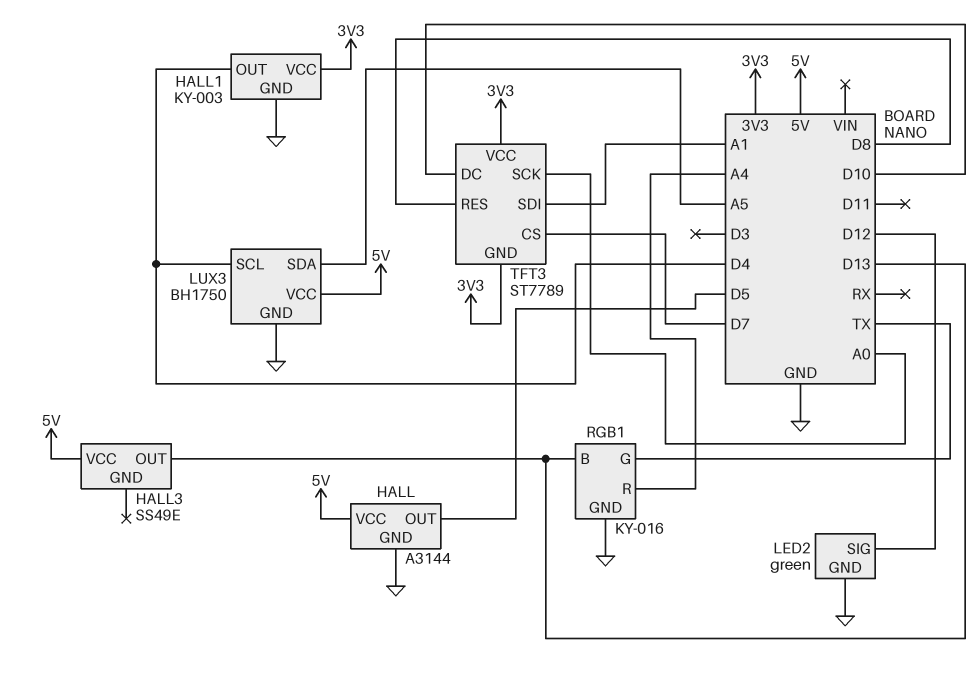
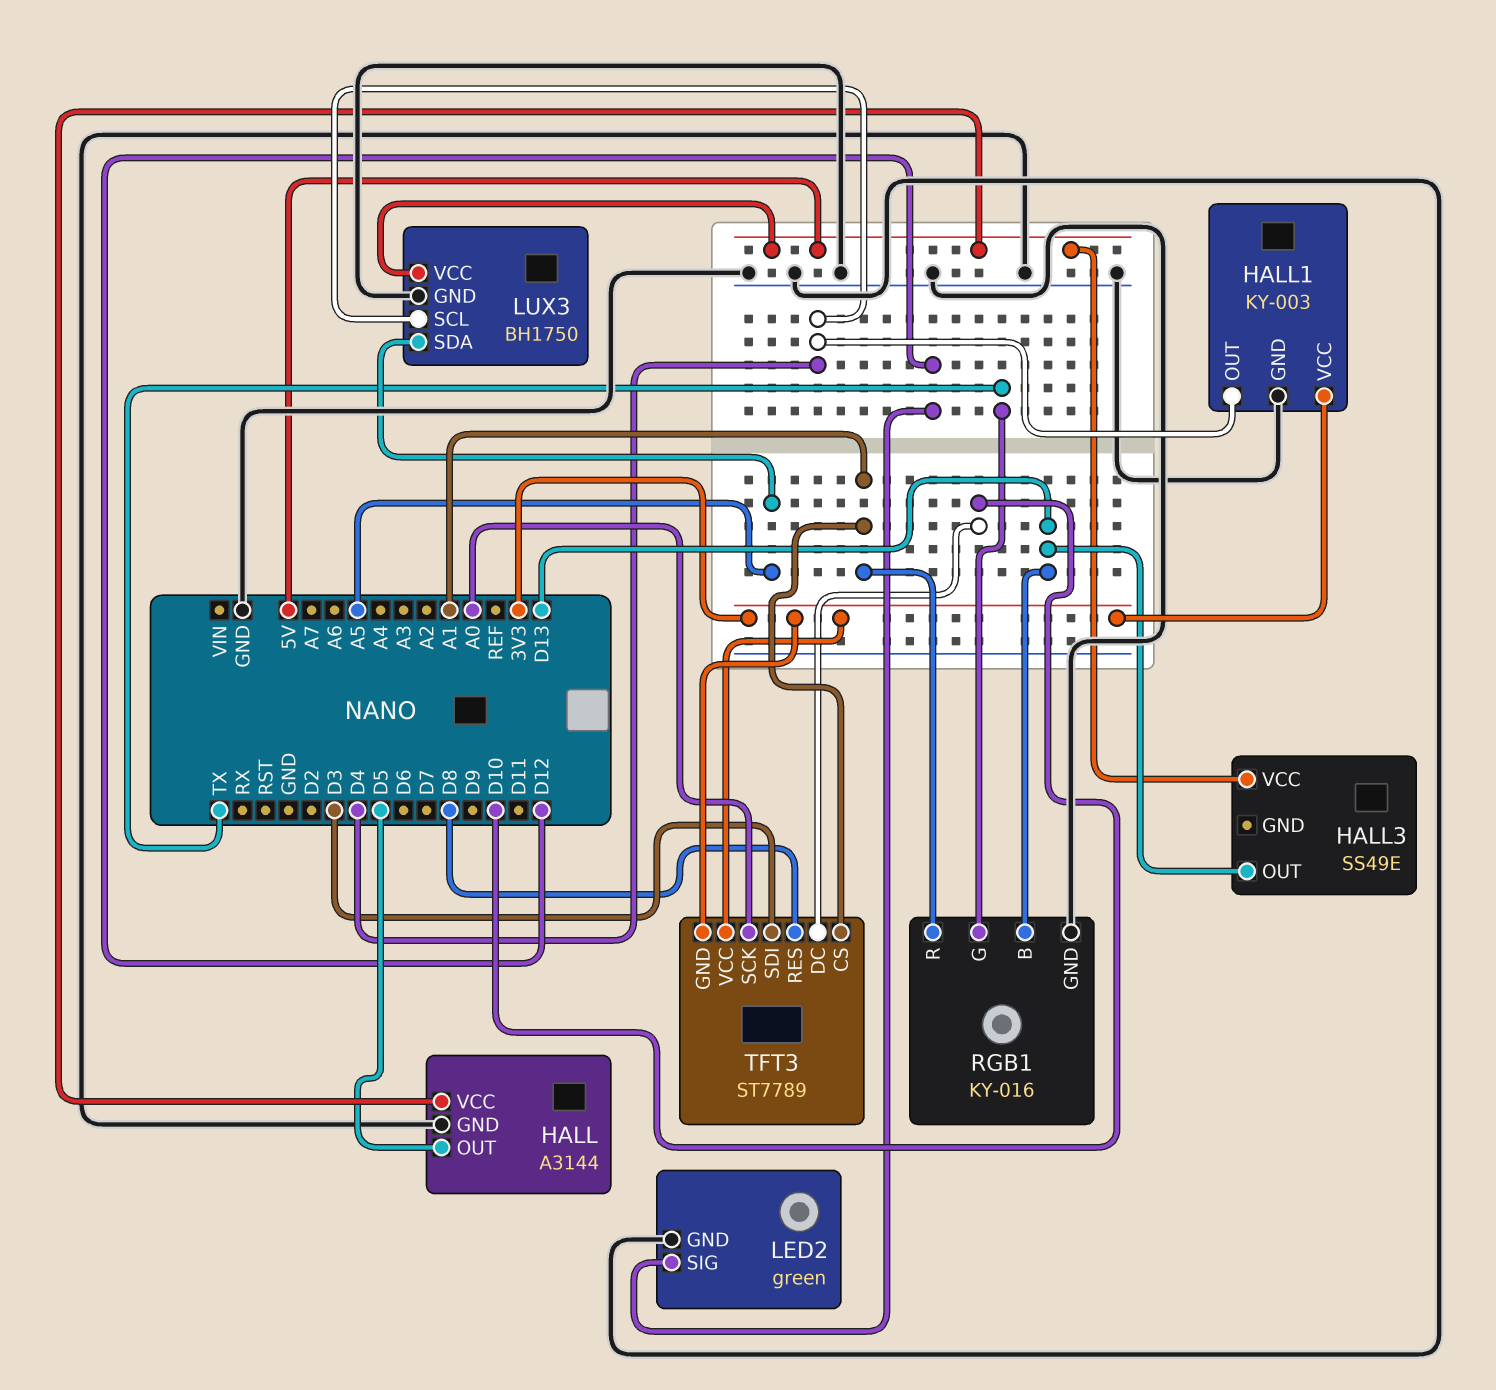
RGB1 pin R: A4 -> A1
TFT3 pin CS: D7 -> A1
TFT3 pin SDI: A1 -> D3

